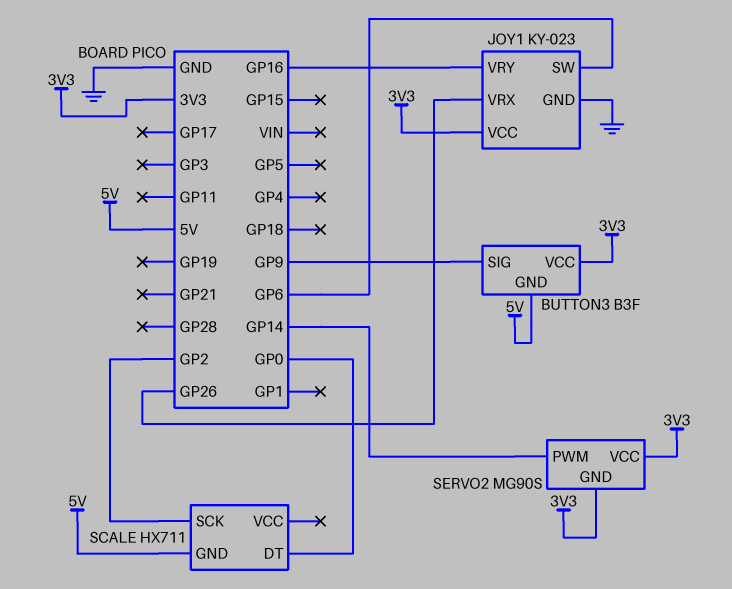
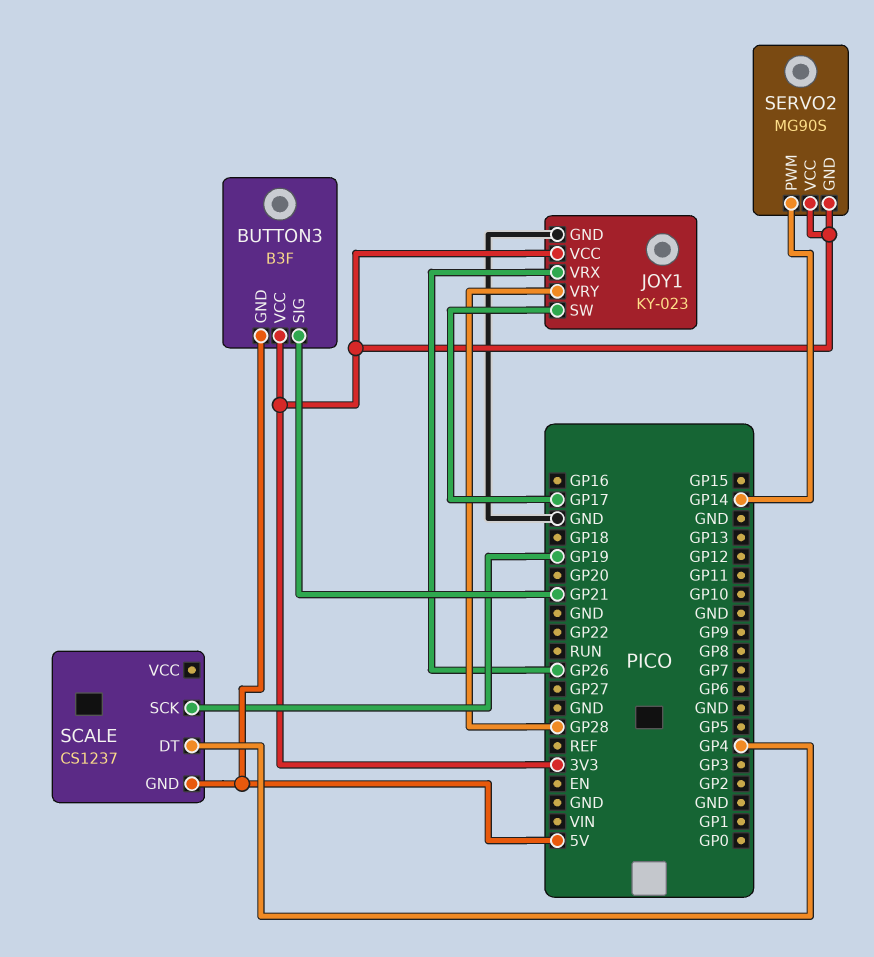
BUTTON3 pin SIG: GP9 -> GP21
JOY1 pin SW: GP6 -> GP17
JOY1 pin VRY: GP16 -> GP28
SCALE: HX711 -> CS1237
SCALE pin DT: GP0 -> GP4
SCALE pin SCK: GP2 -> GP19

